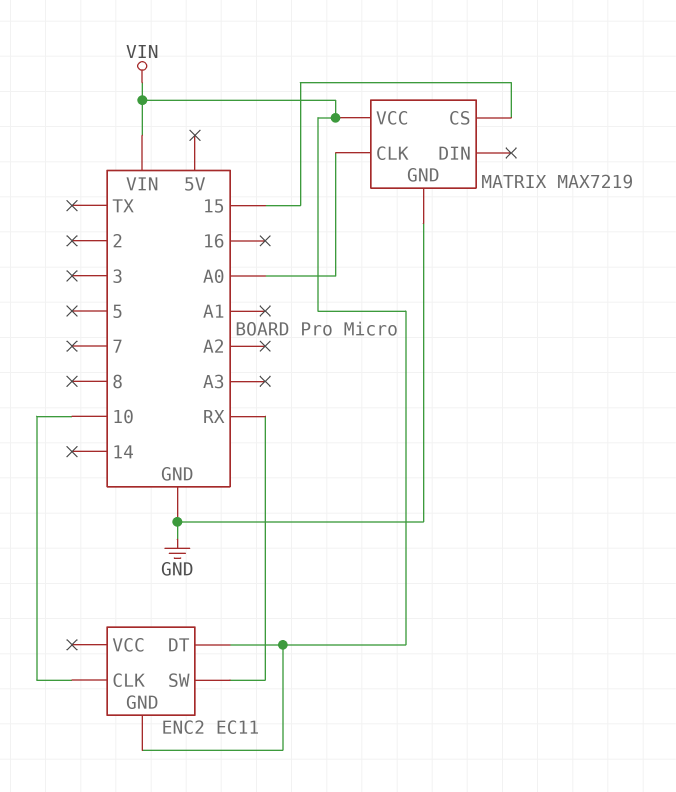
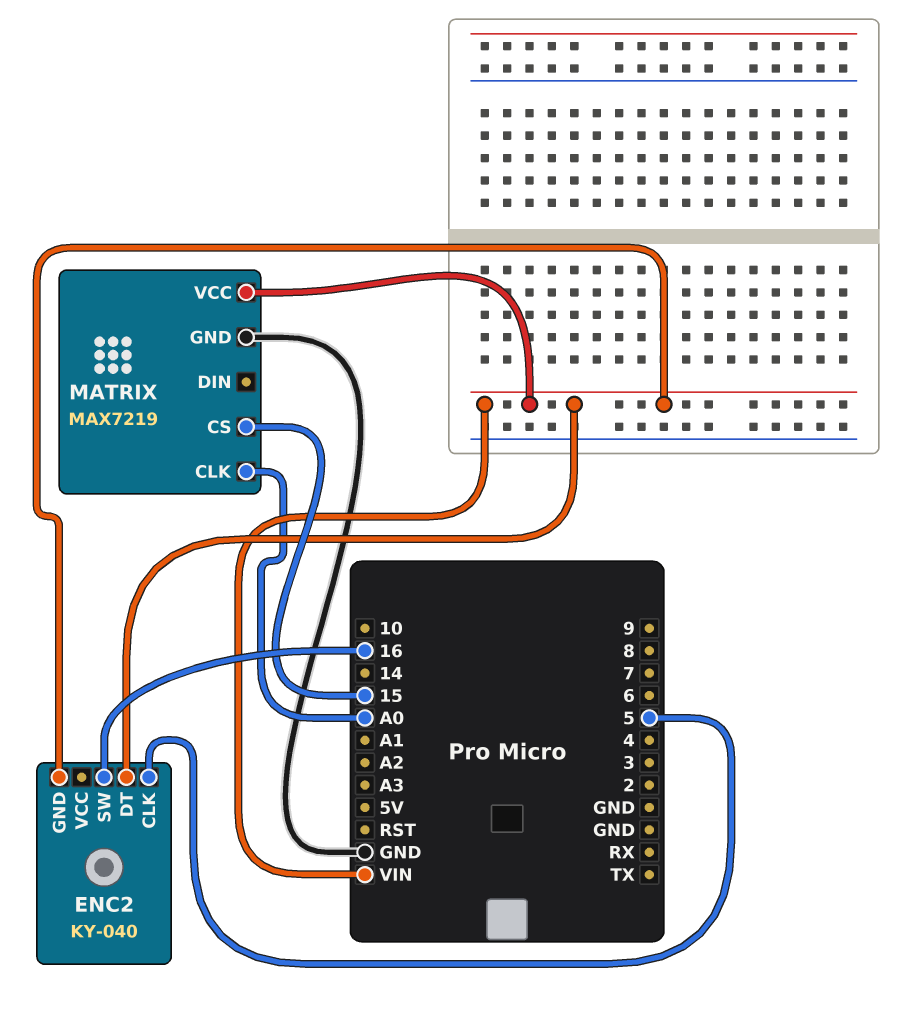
ENC2: EC11 -> KY-040
ENC2 pin CLK: 10 -> 5
ENC2 pin SW: RX -> 16

